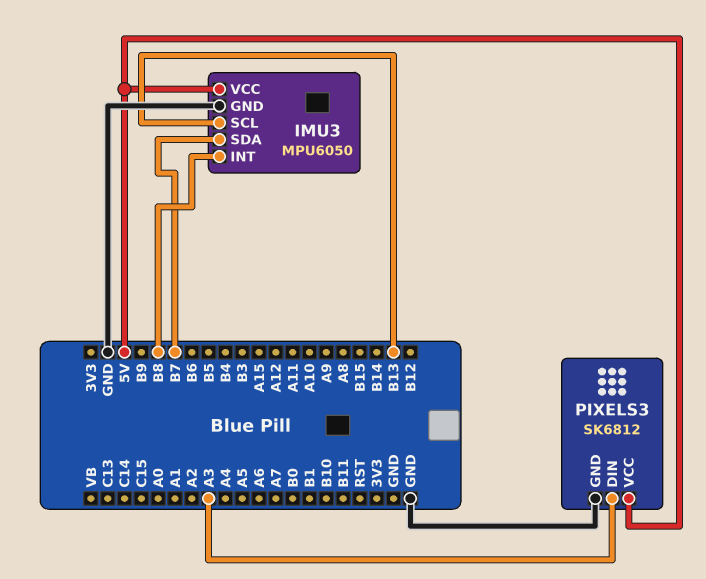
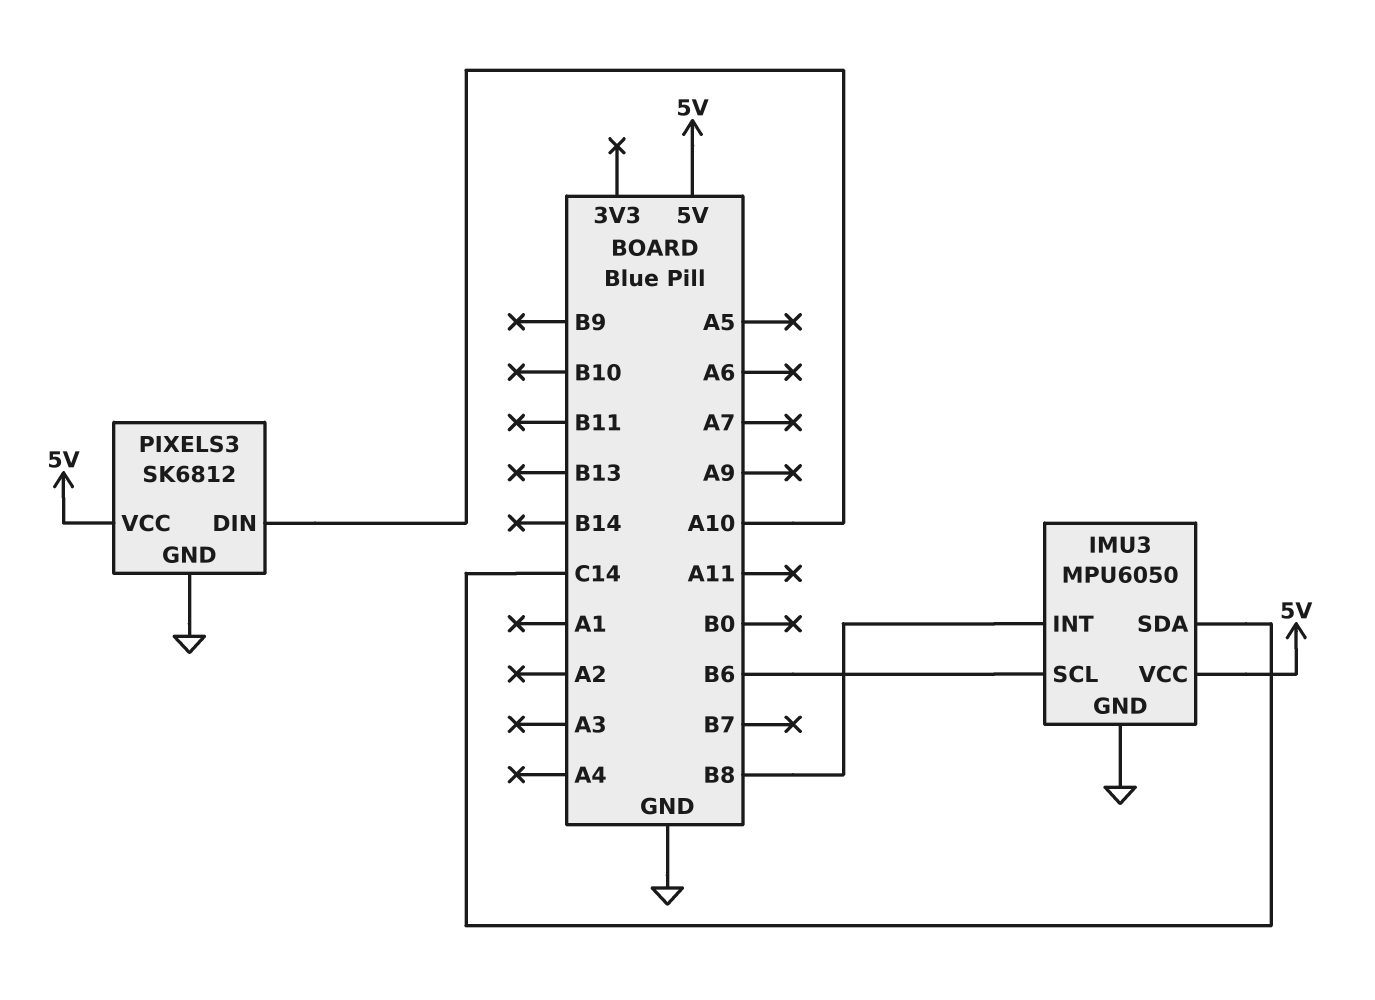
IMU3 pin SCL: B13 -> B6
IMU3 pin SDA: B7 -> C14
PIXELS3 pin DIN: A3 -> A10

